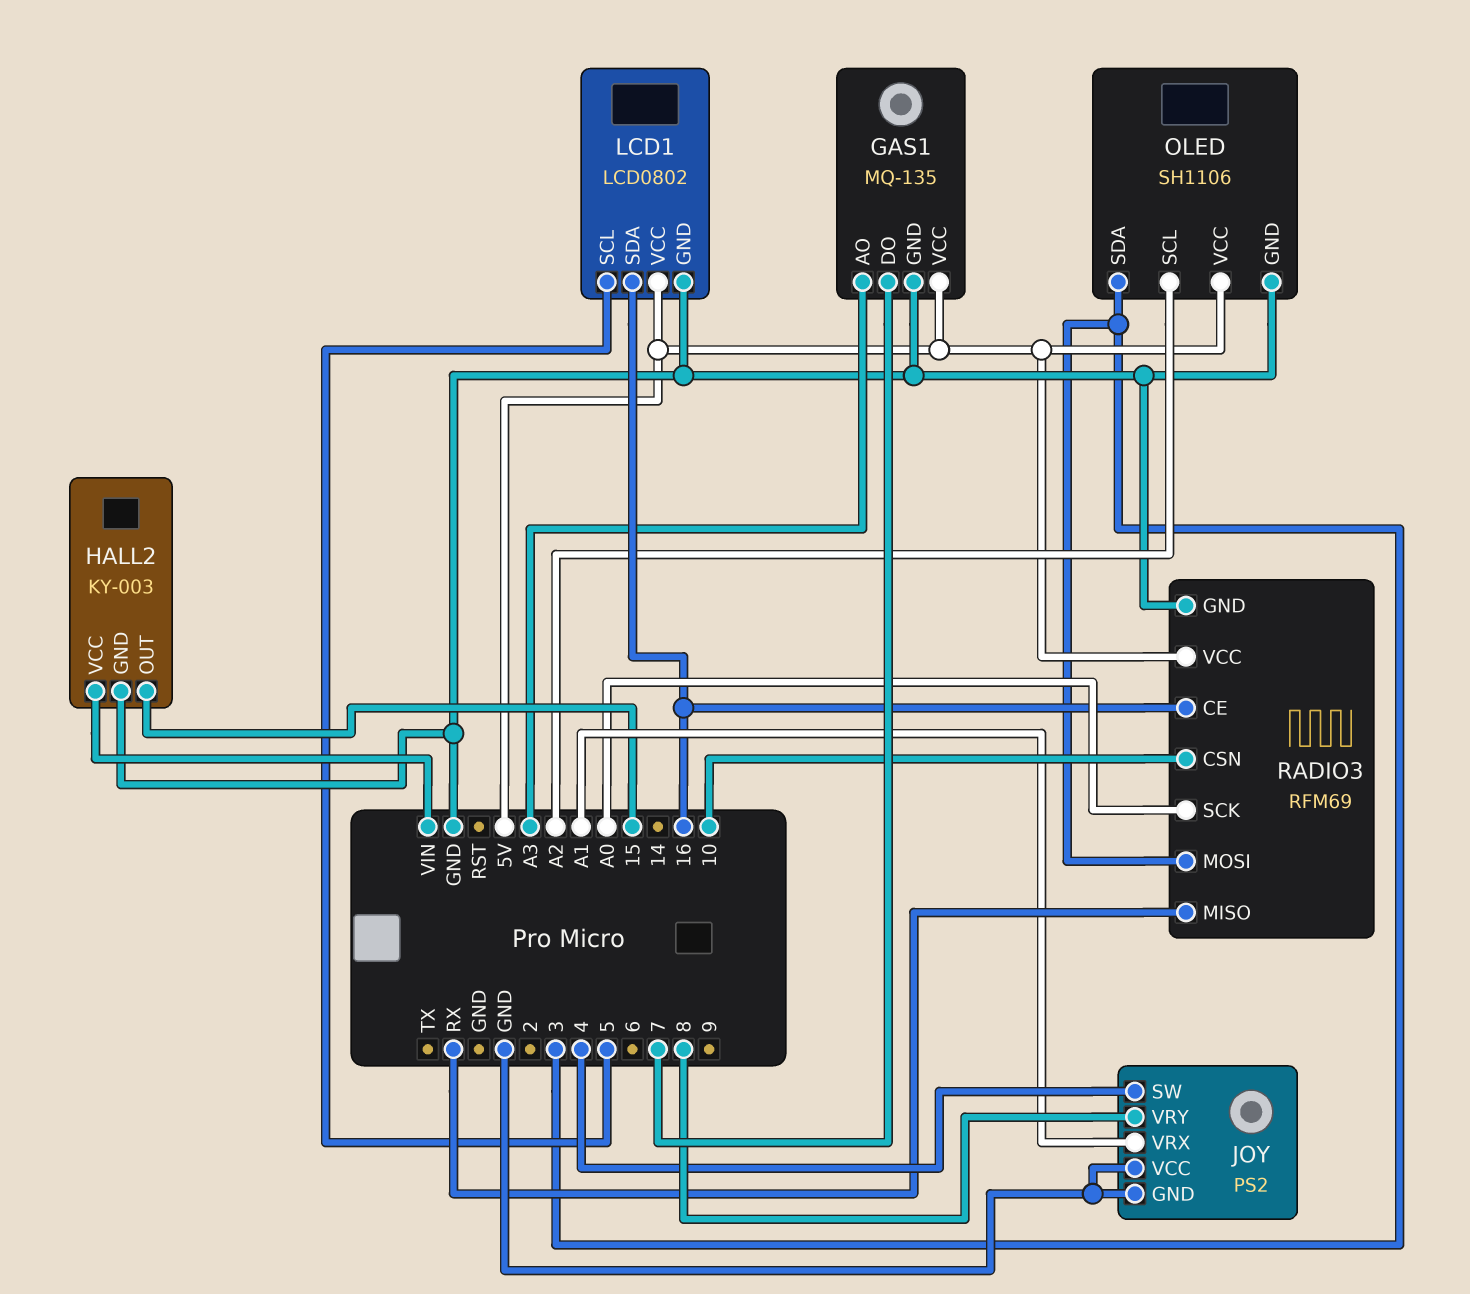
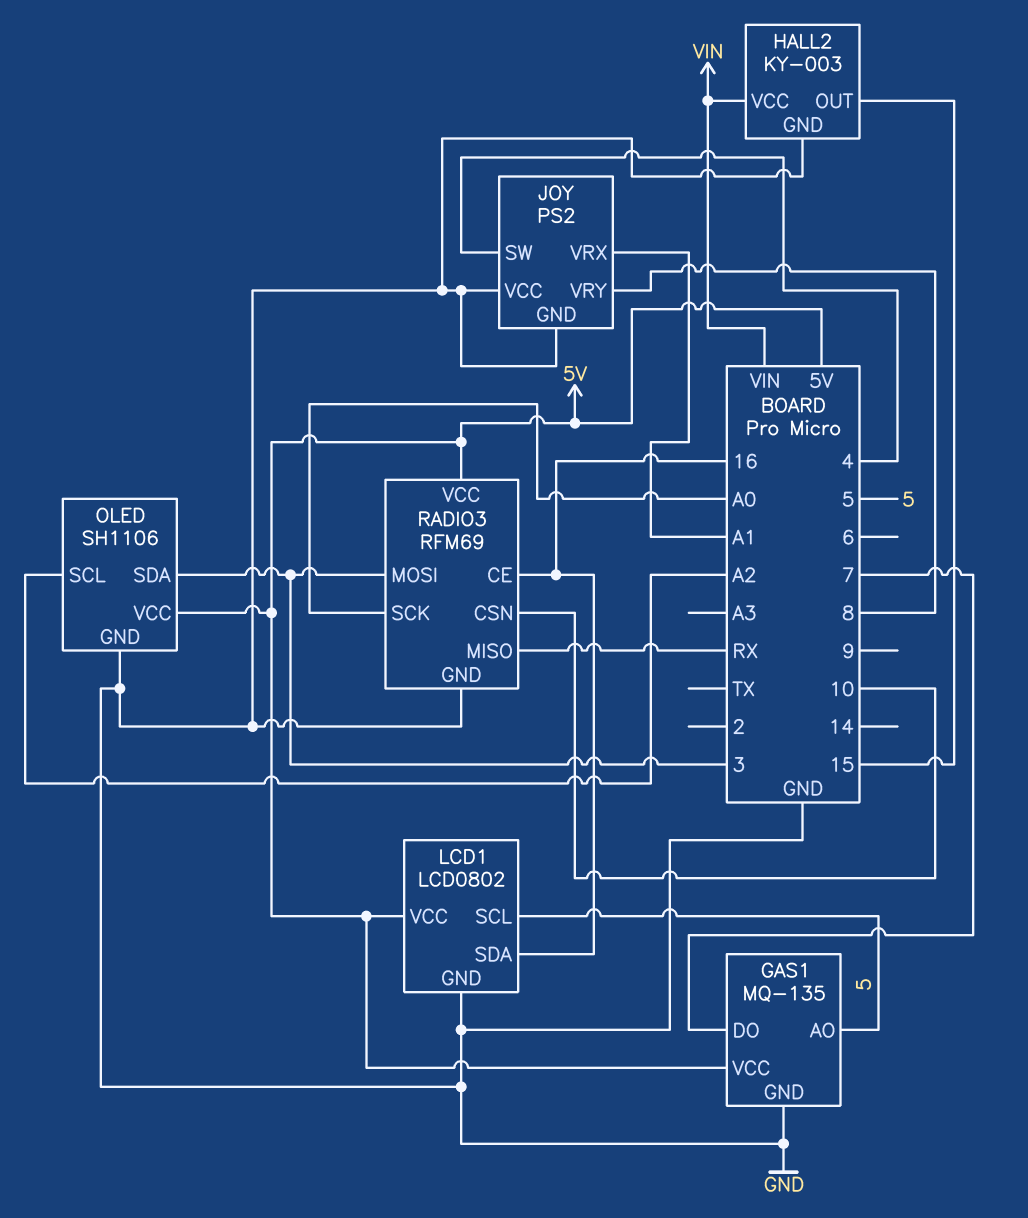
GAS1 pin AO: A3 -> 5

